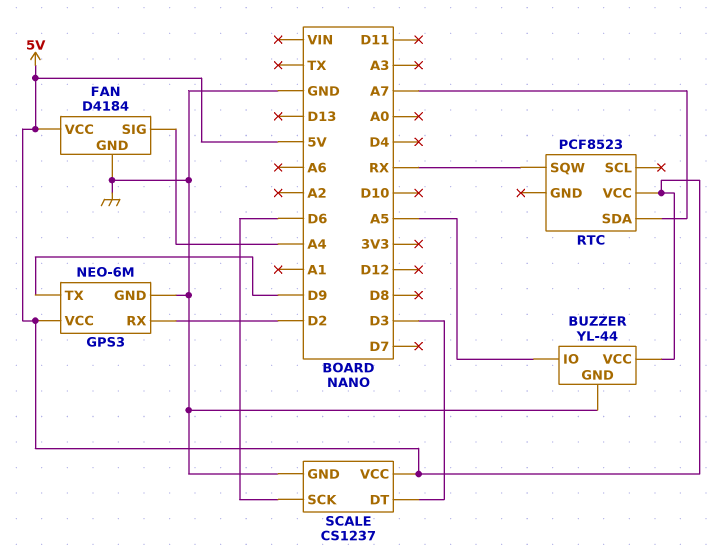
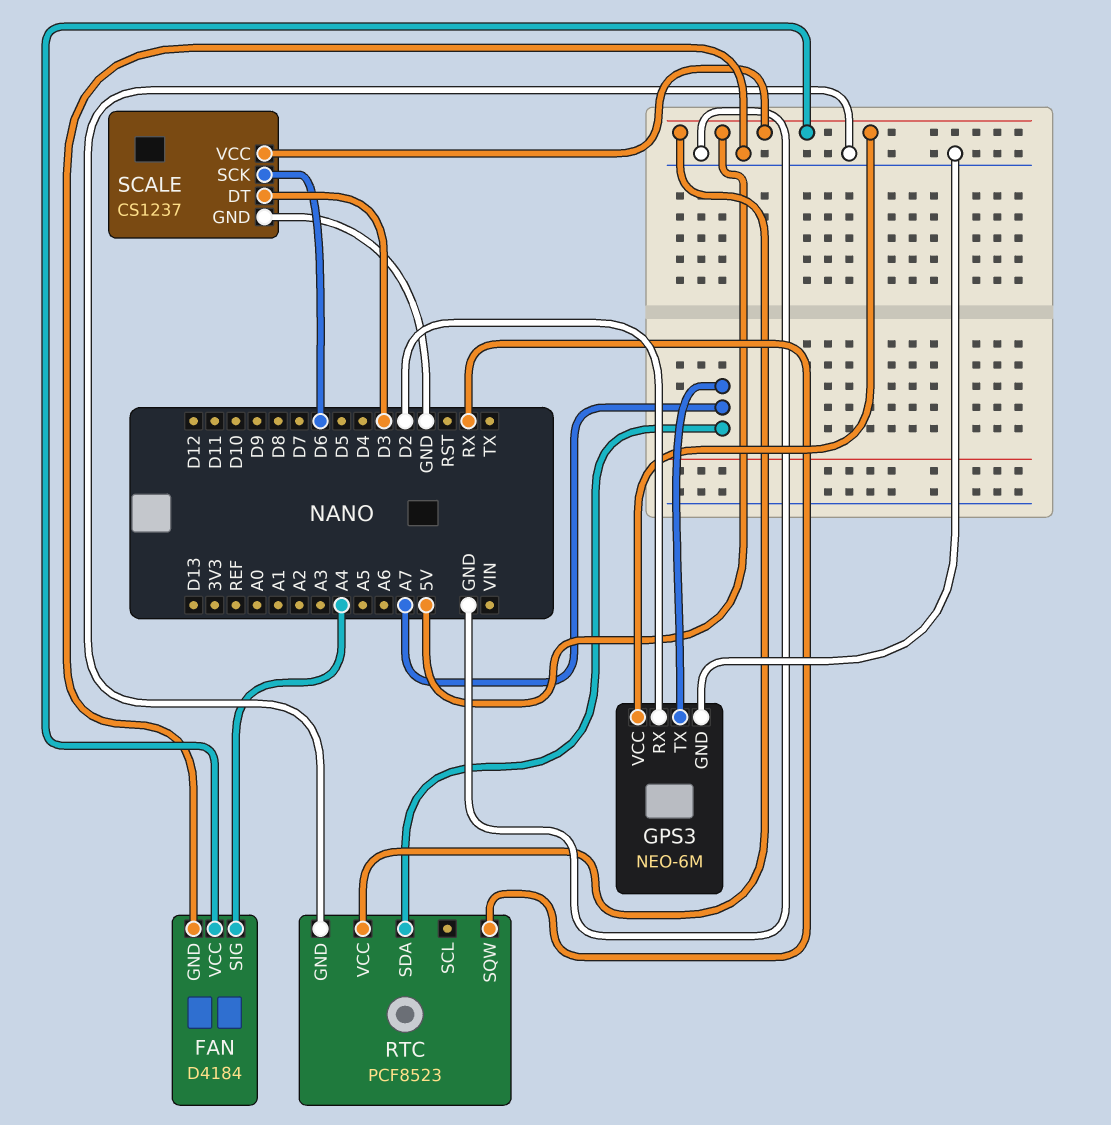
BUZZER: YL-44 -> none
BUZZER pin GND: GND -> none
BUZZER pin IO: A5 -> none
BUZZER pin VCC: 5V -> none
GPS3 pin TX: D9 -> A7
RTC pin GND: none -> GND

